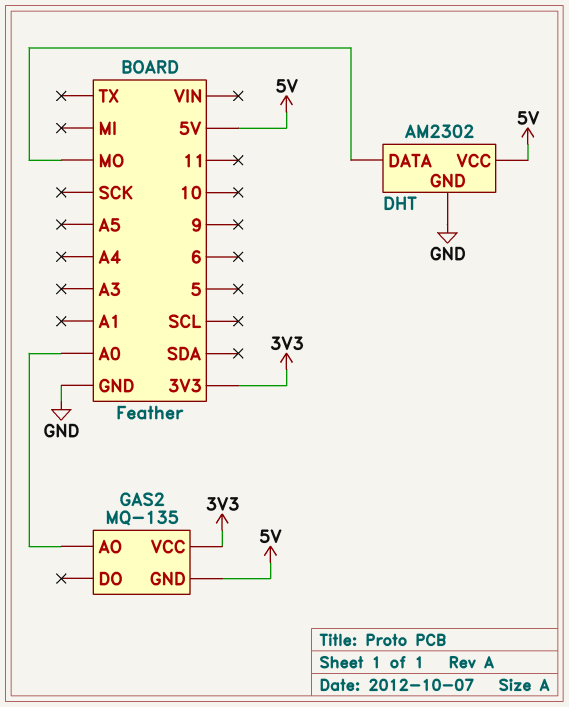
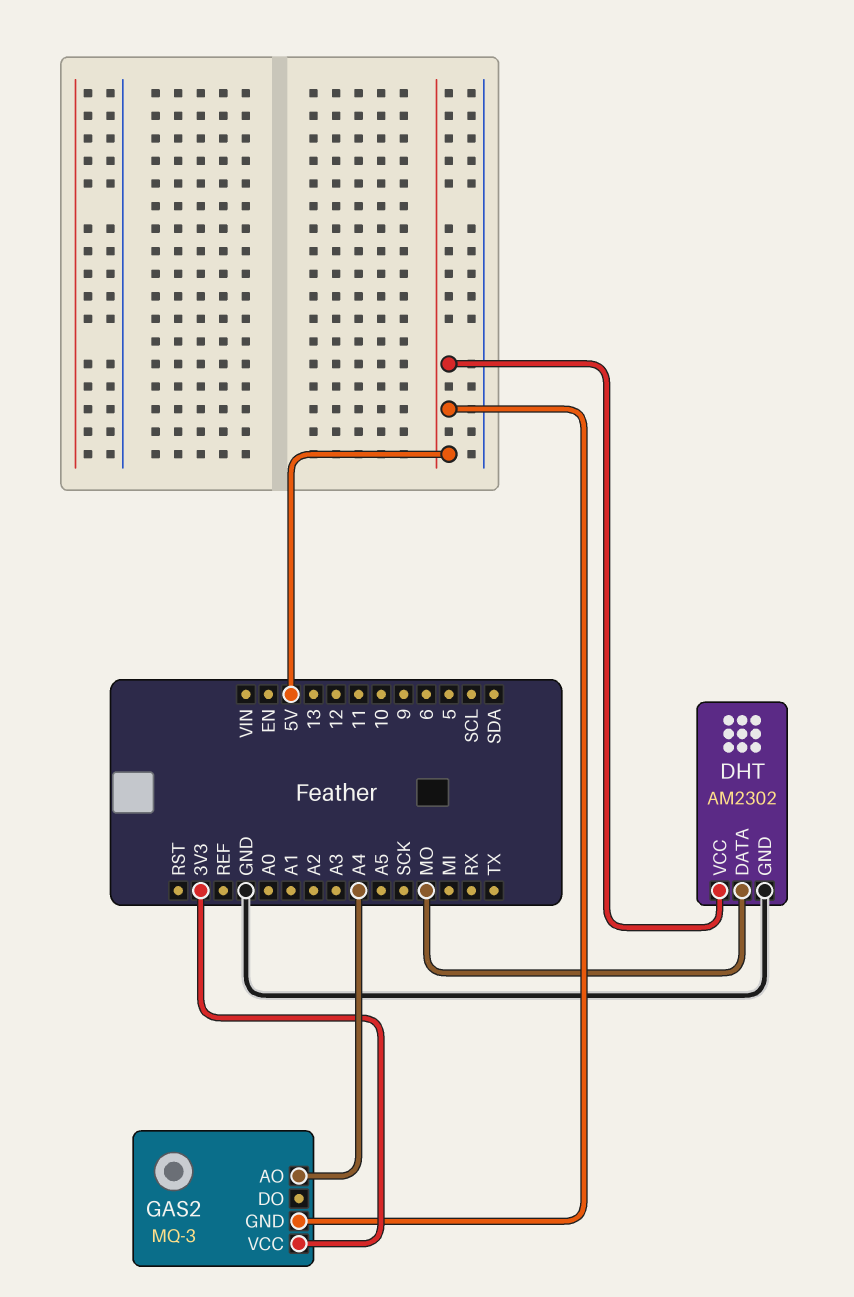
GAS2: MQ-135 -> MQ-3
GAS2 pin AO: A0 -> A4

